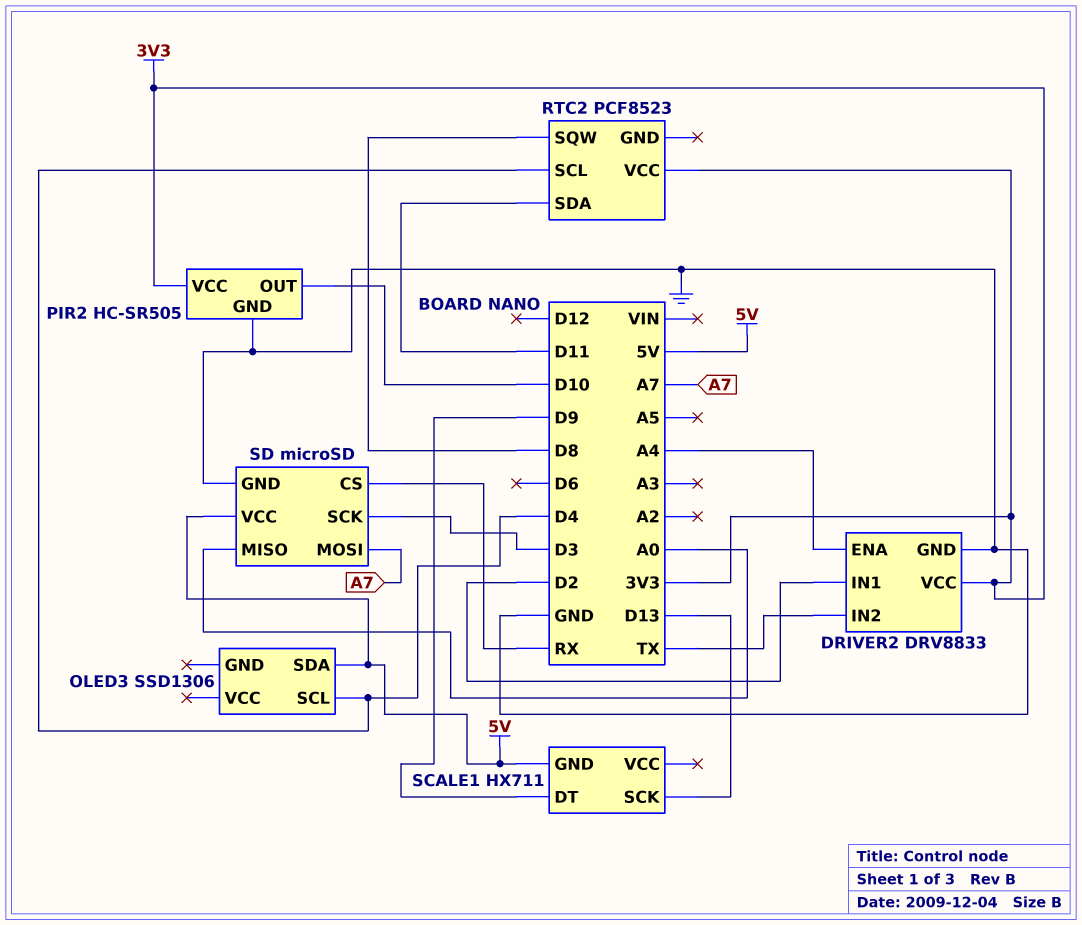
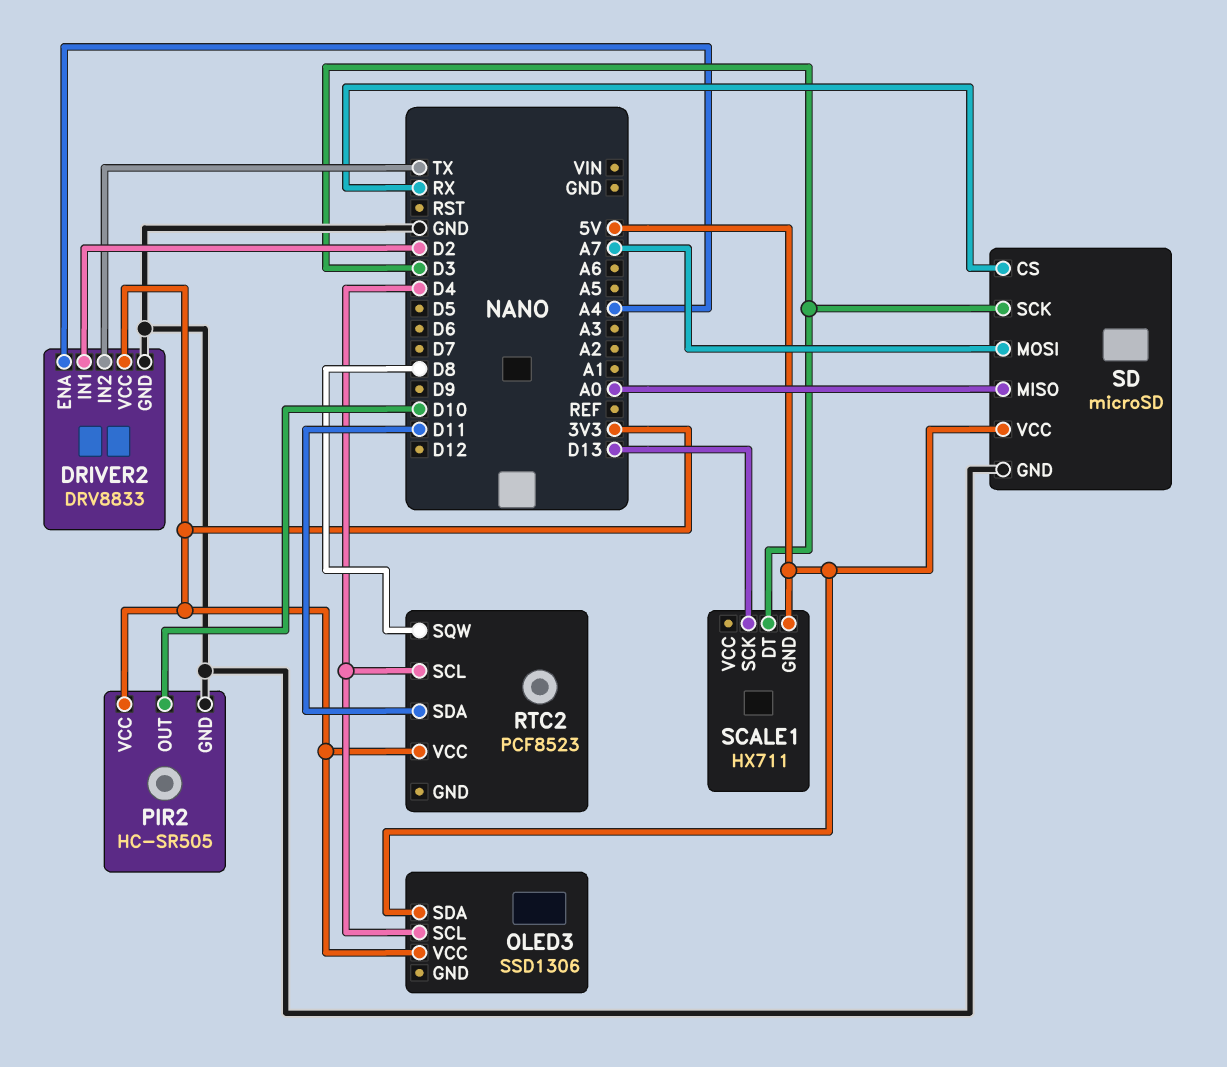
OLED3 pin VCC: none -> 3V3
SCALE1 pin DT: D9 -> D3

